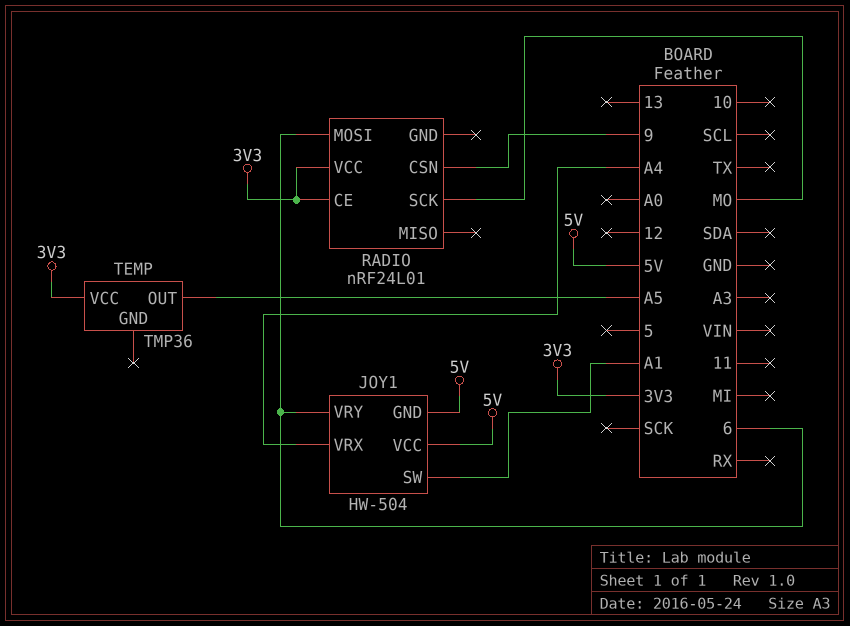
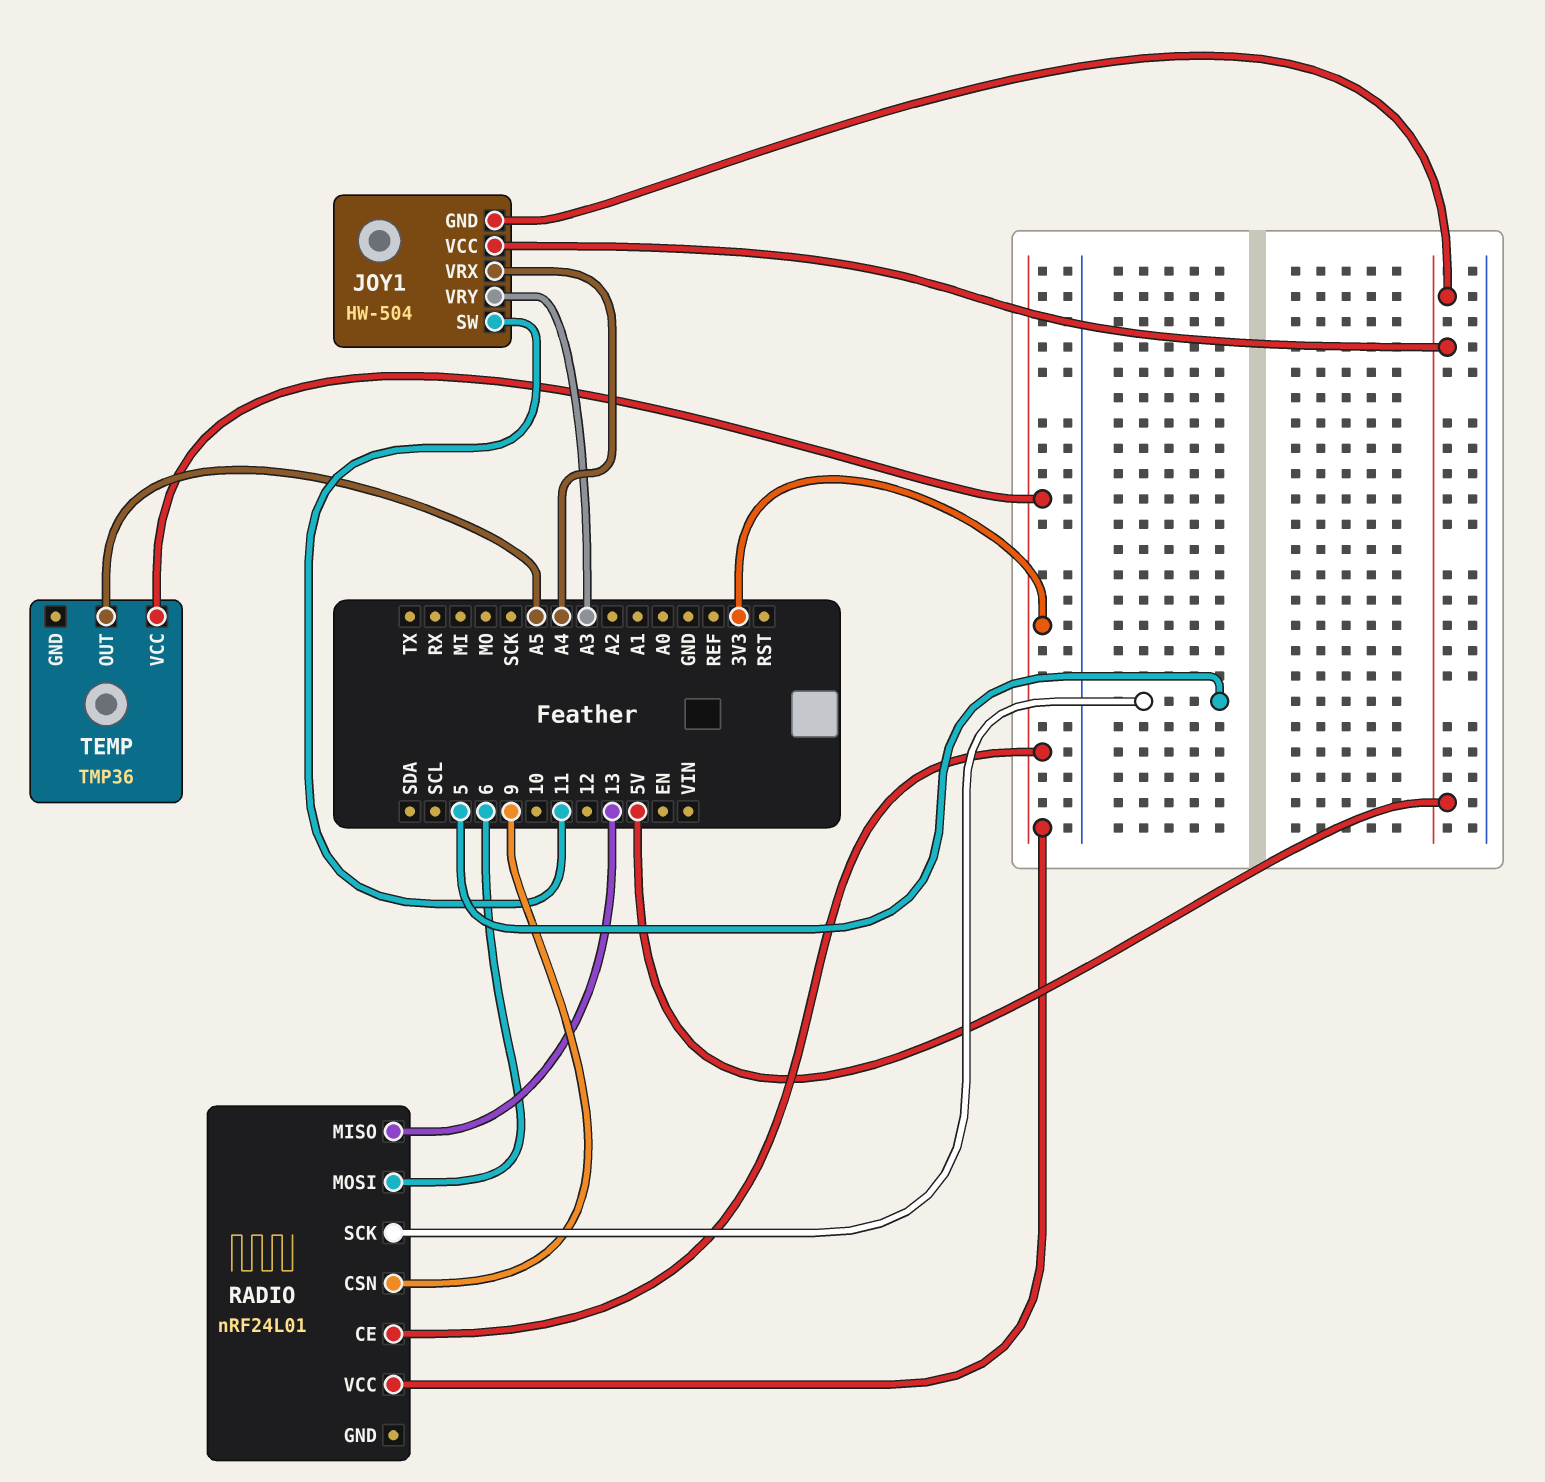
JOY1 pin SW: A1 -> 11
JOY1 pin VRY: 6 -> A3
RADIO pin MISO: none -> 13
RADIO pin SCK: MO -> 5

